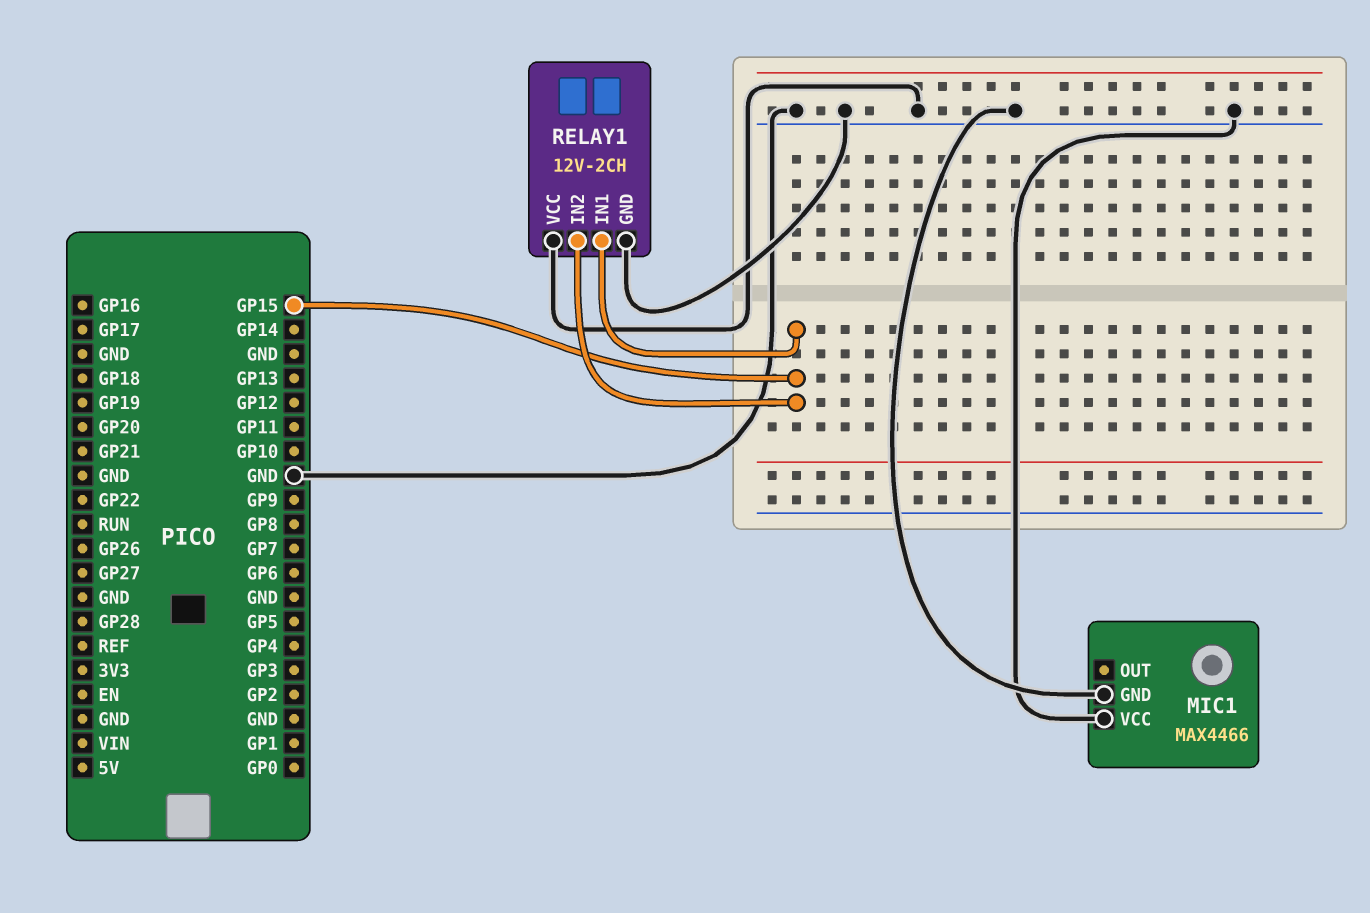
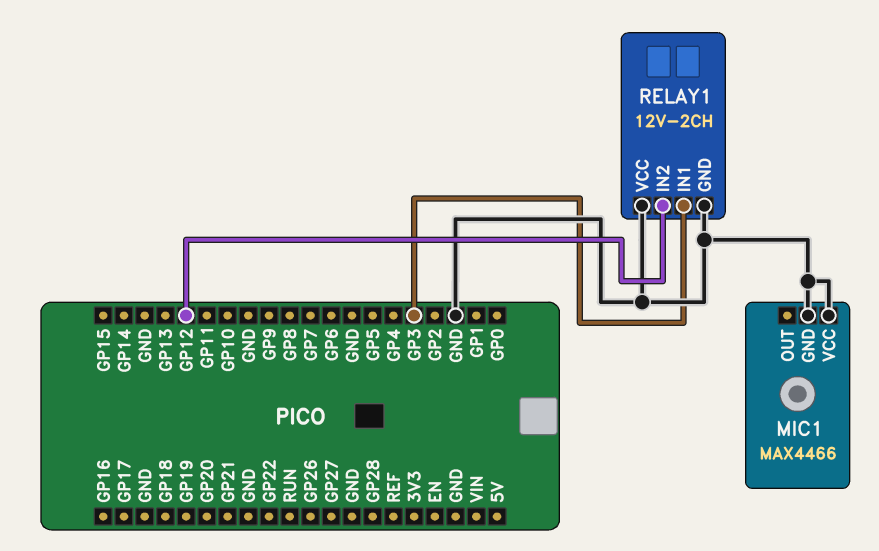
RELAY1 pin IN1: GP15 -> GP3
RELAY1 pin IN2: GP15 -> GP12

